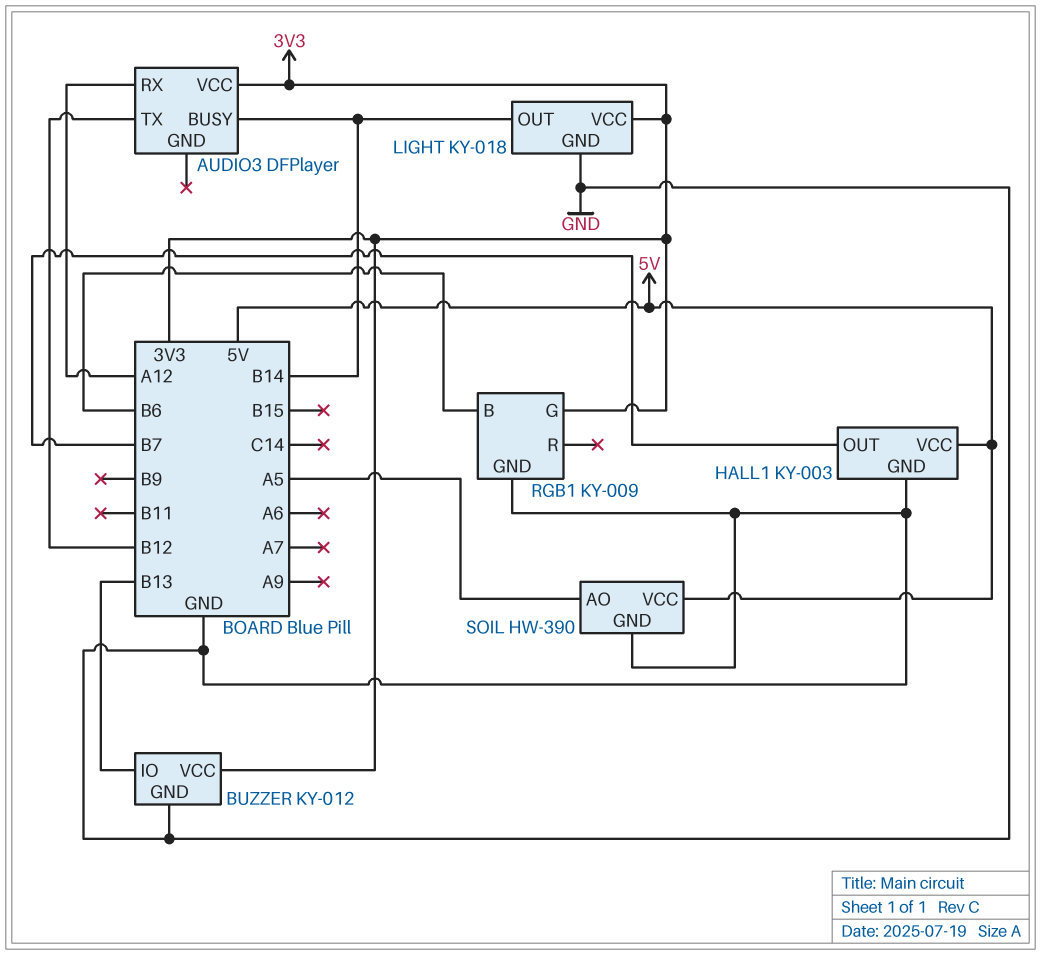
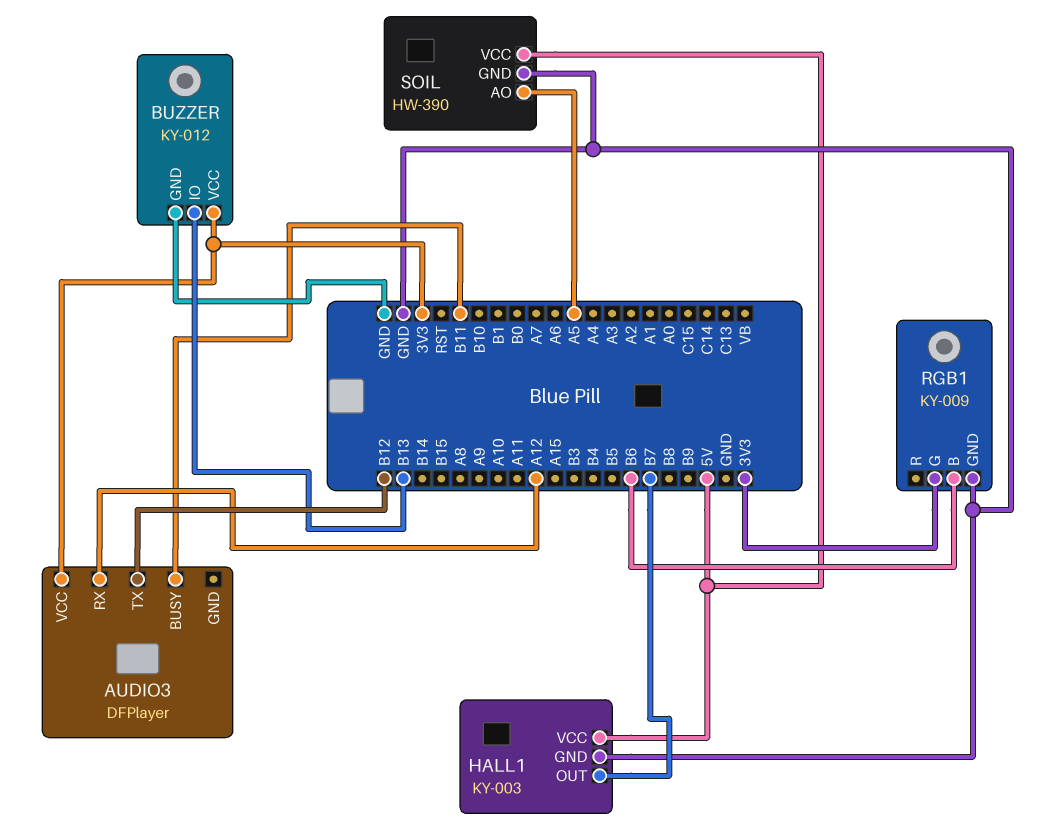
AUDIO3 pin BUSY: B14 -> B11
LIGHT: KY-018 -> none
LIGHT pin GND: GND -> none
LIGHT pin OUT: B14 -> none
LIGHT pin VCC: 3V3 -> none

